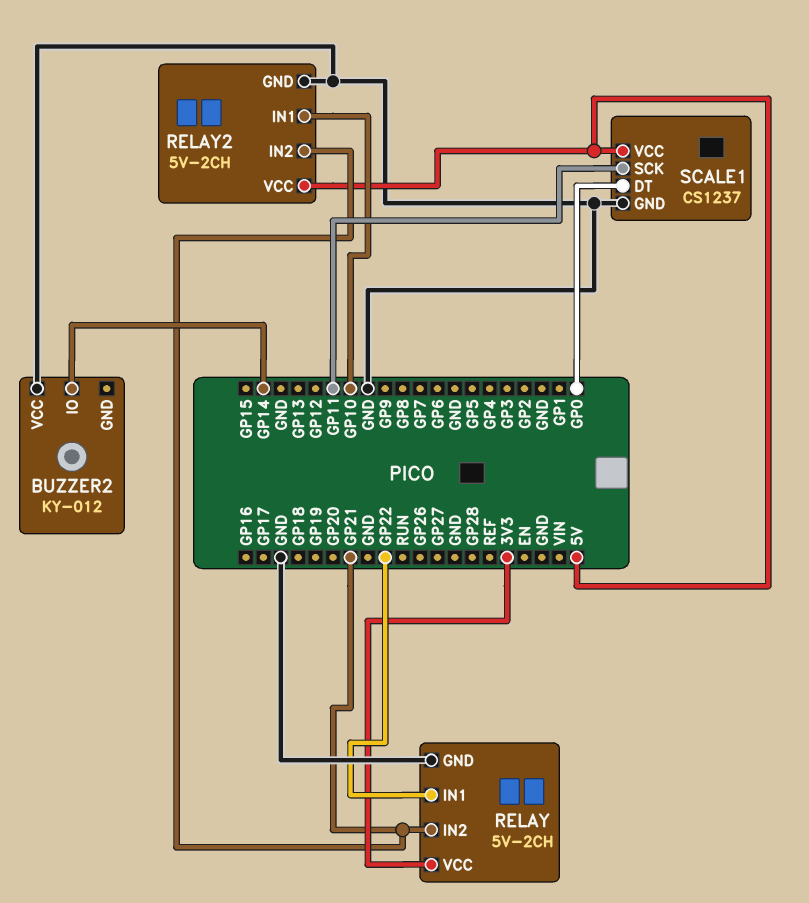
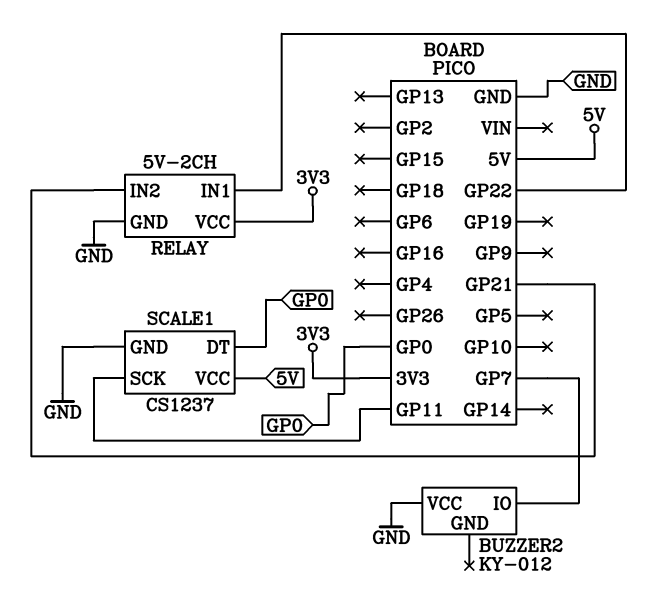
BUZZER2 pin IO: GP14 -> GP7
RELAY2: 5V-2CH -> none
RELAY2 pin GND: GND -> none
RELAY2 pin IN1: GP10 -> none
RELAY2 pin IN2: GP21 -> none
RELAY2 pin VCC: 5V -> none

